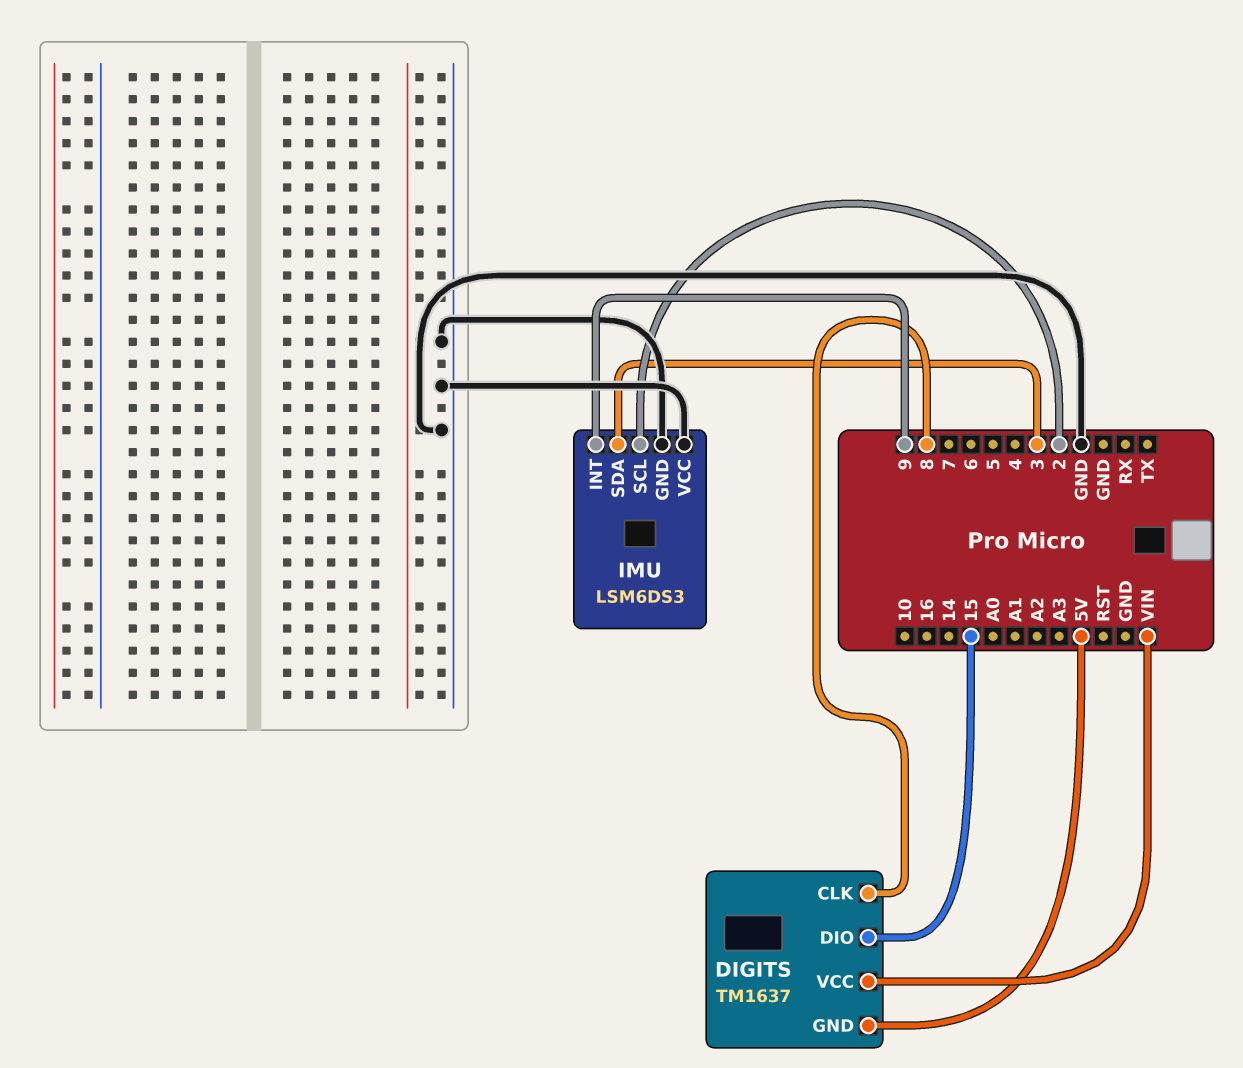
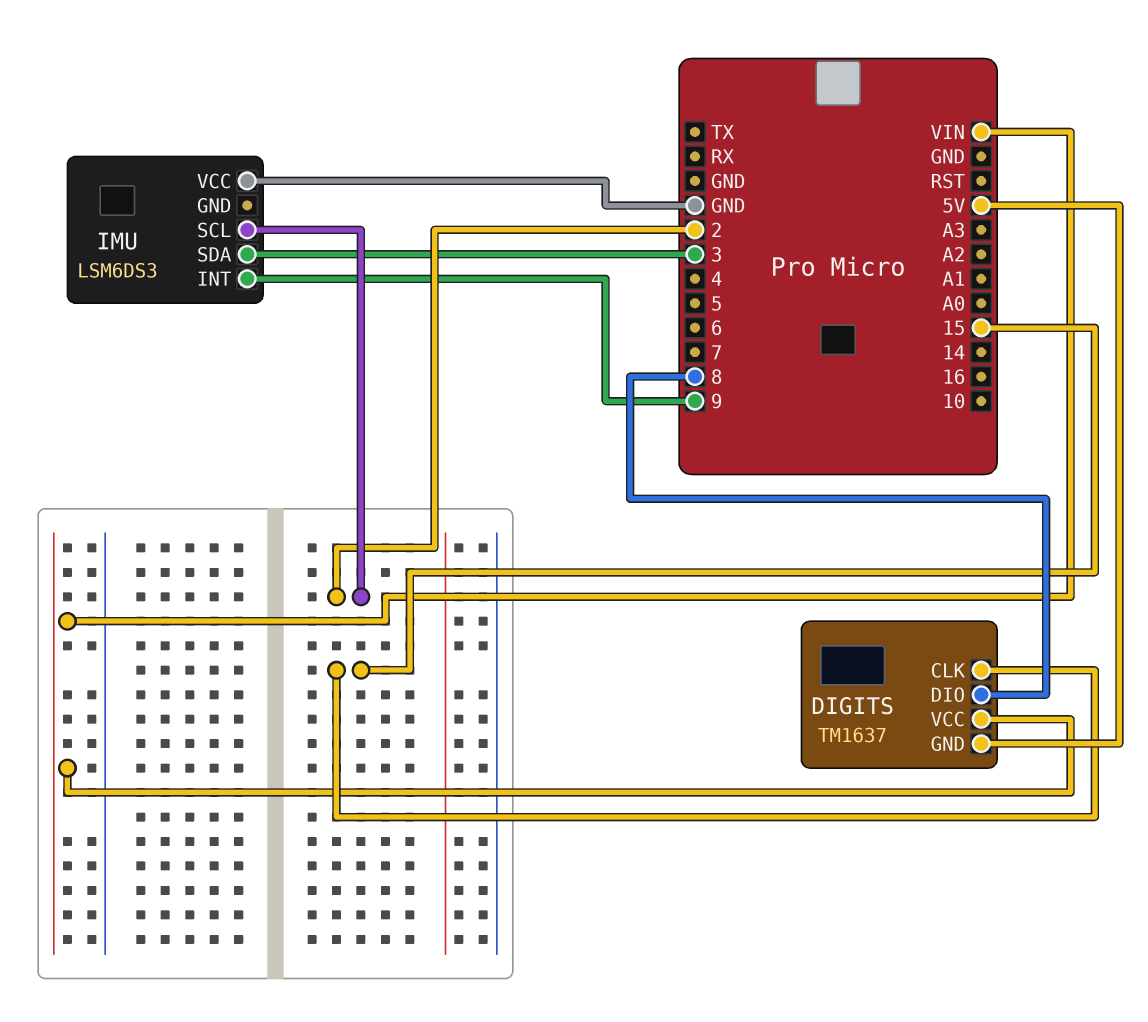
DIGITS pin CLK: 8 -> 15
DIGITS pin DIO: 15 -> 8
IMU pin GND: GND -> none

